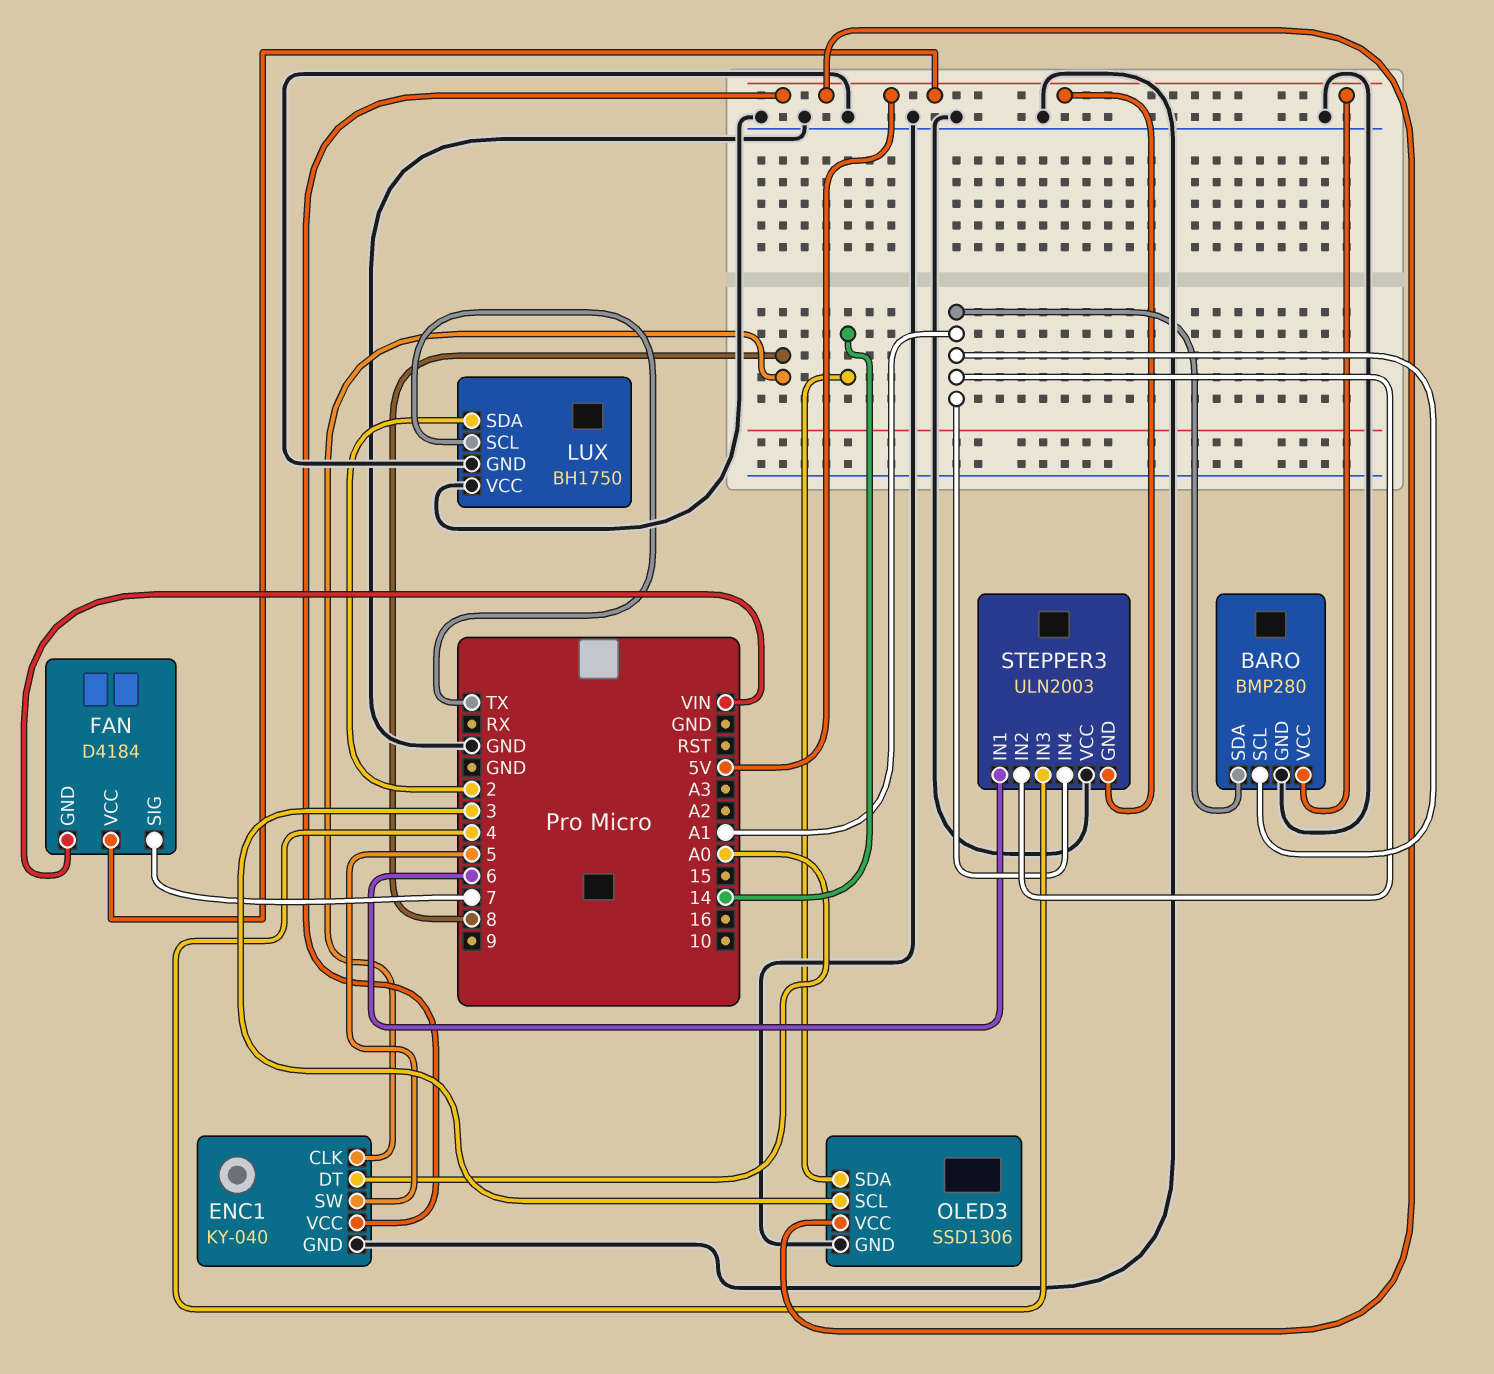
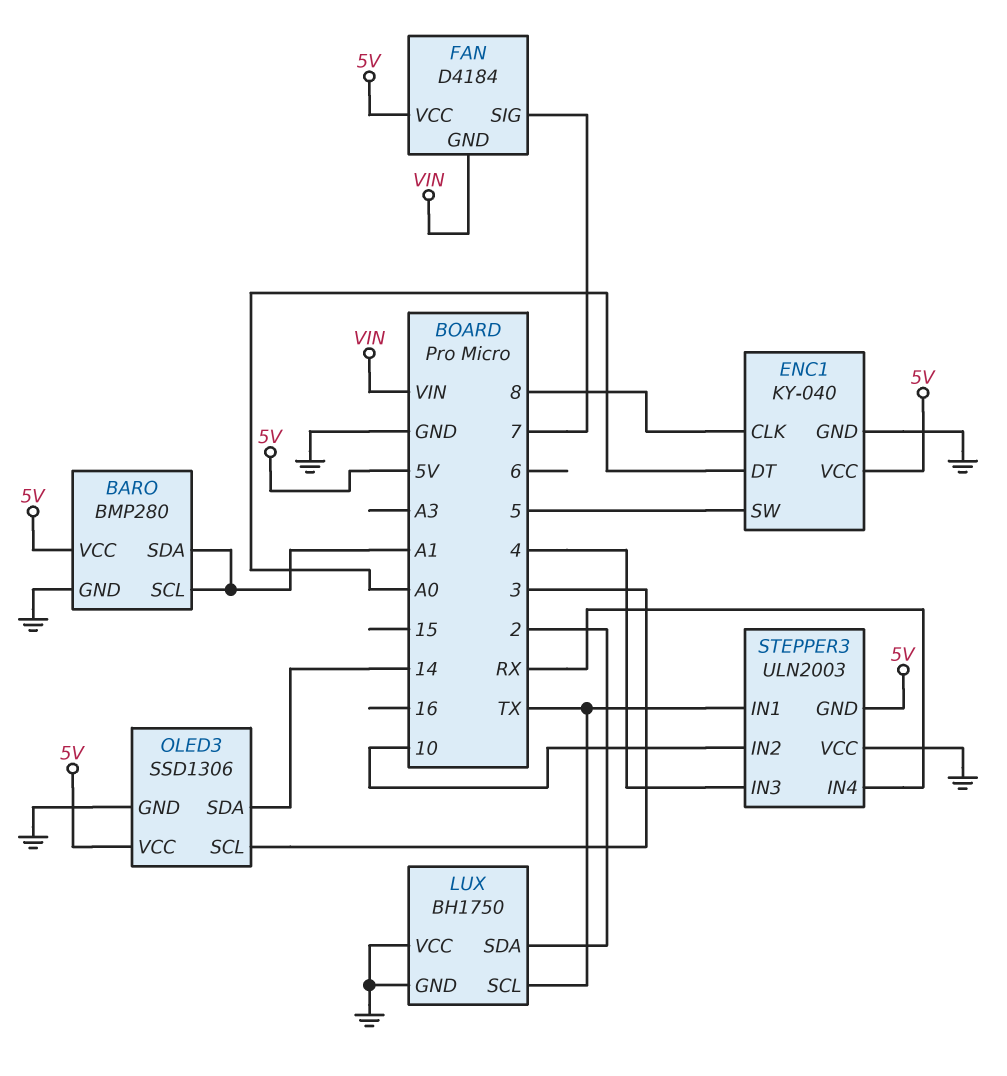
STEPPER3 pin IN1: 6 -> TX
STEPPER3 pin IN2: A1 -> 10
STEPPER3 pin IN4: A1 -> RX

